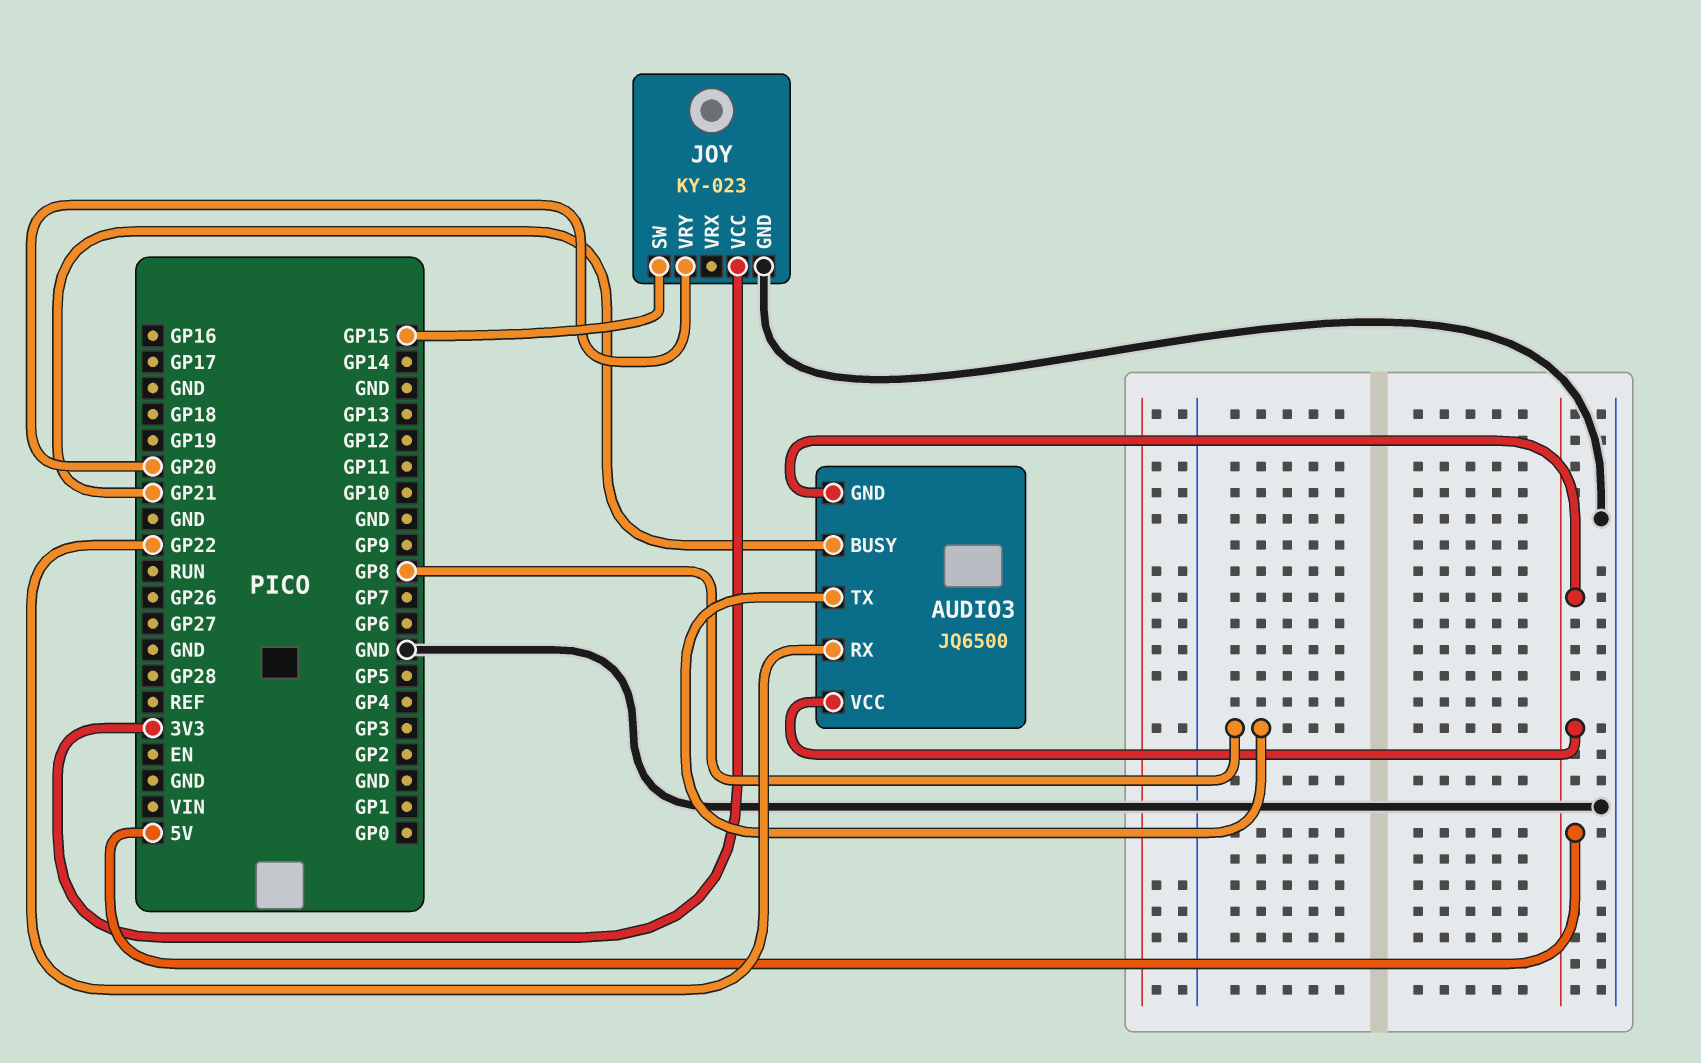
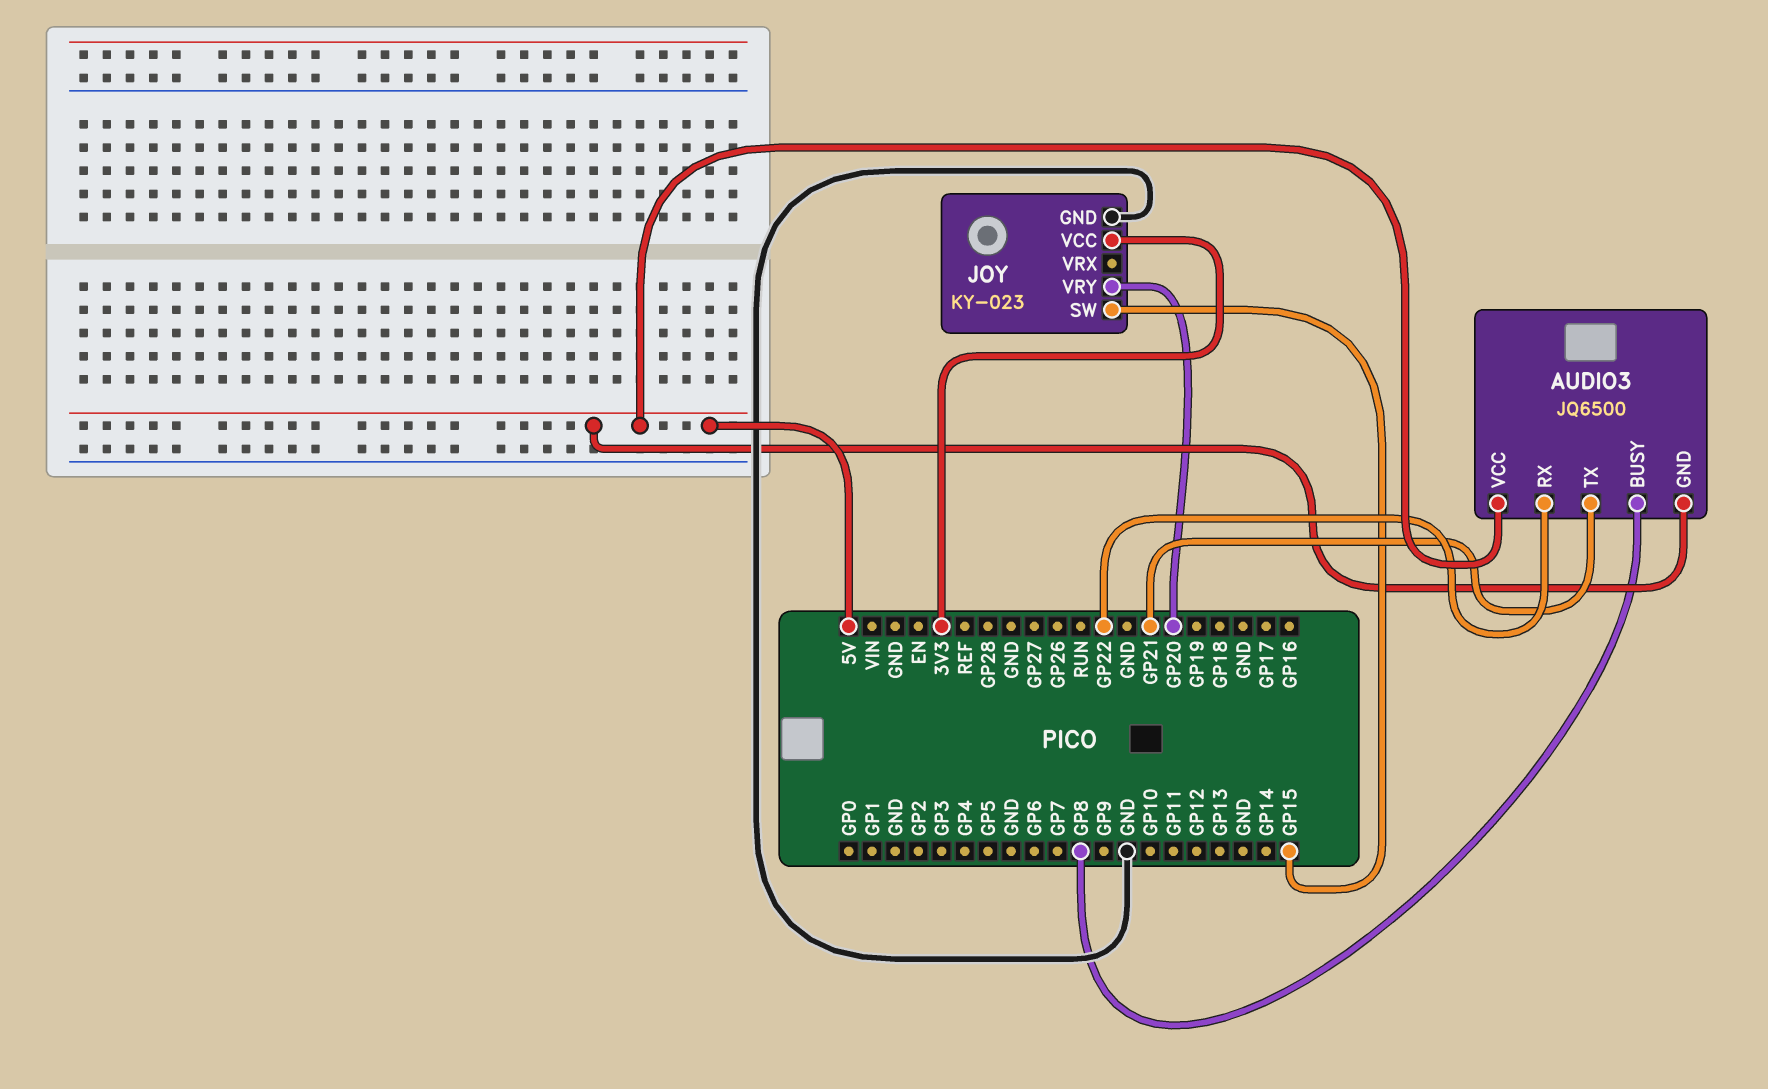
AUDIO3 pin BUSY: GP21 -> GP8
AUDIO3 pin TX: GP8 -> GP21

